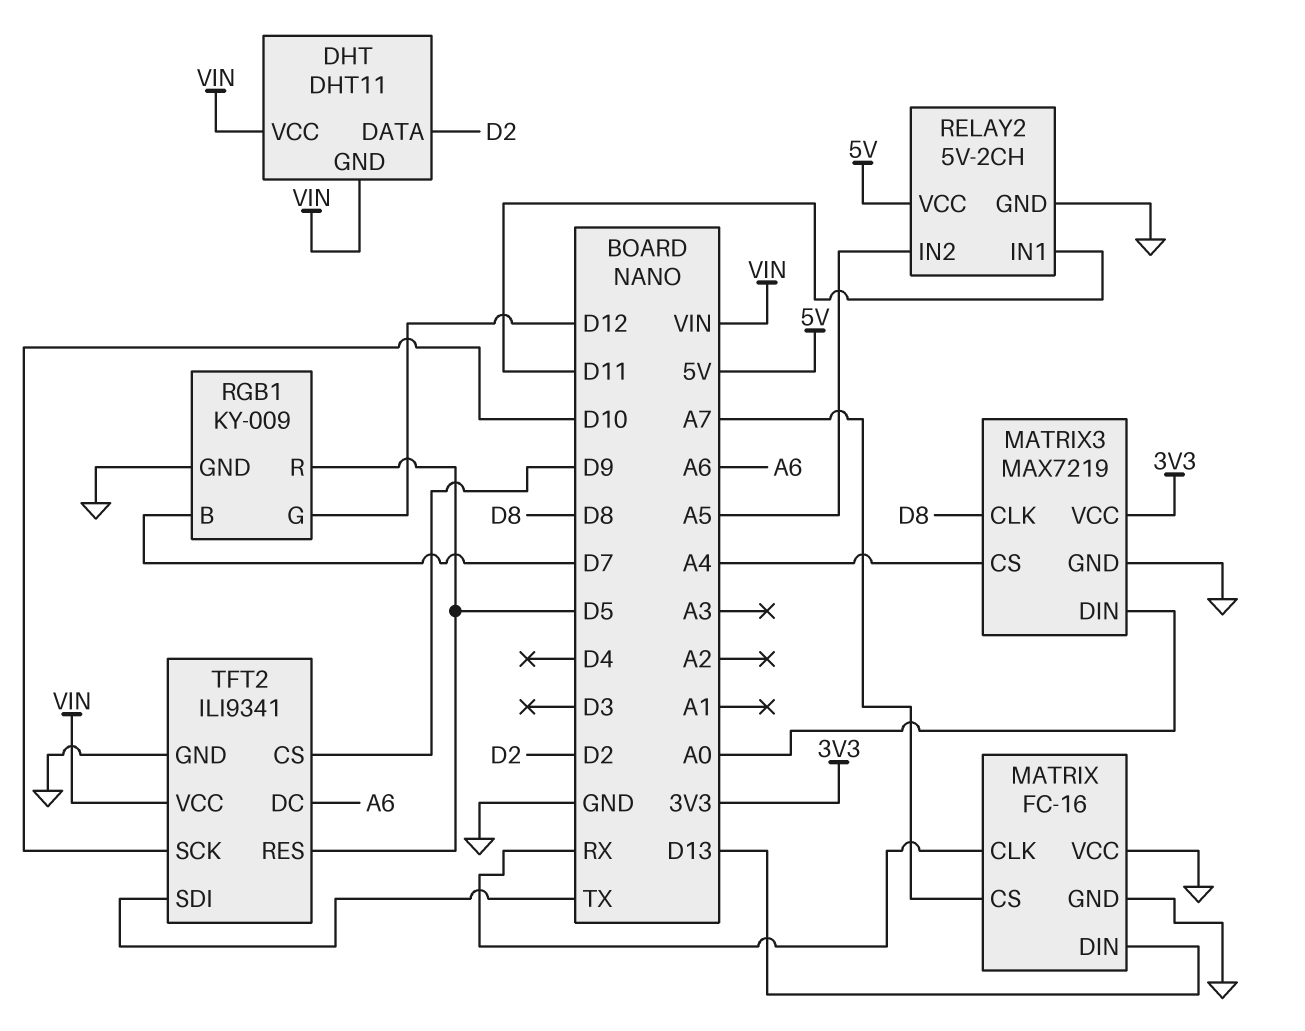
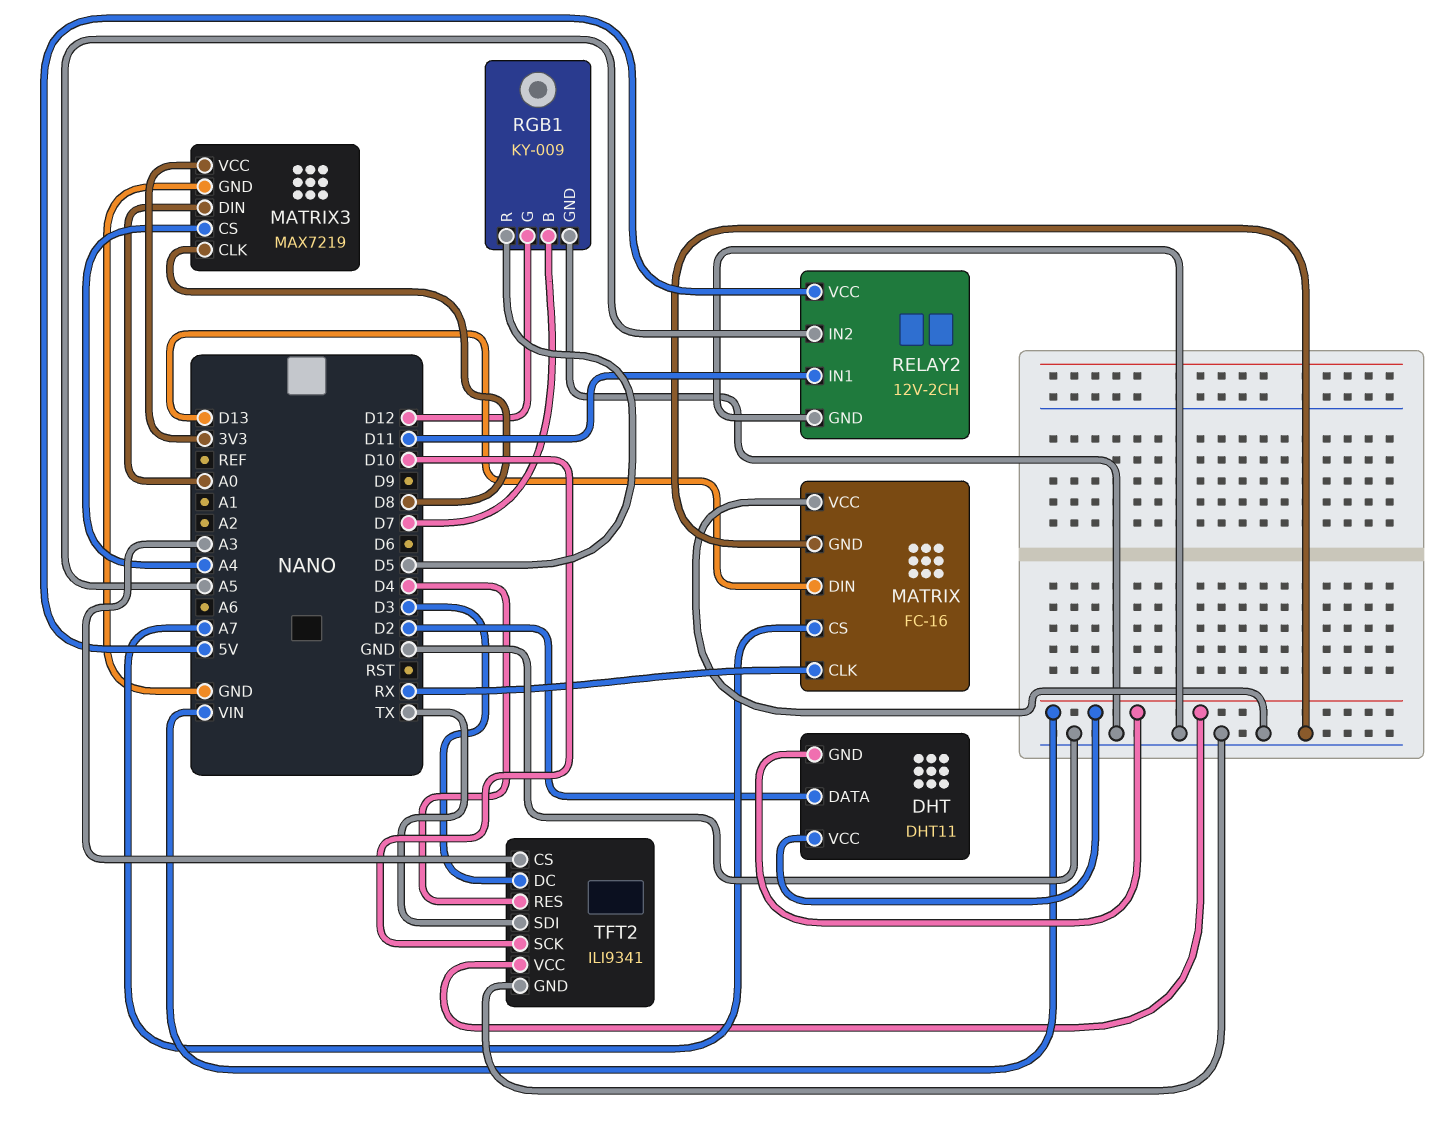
RELAY2: 5V-2CH -> 12V-2CH
TFT2 pin CS: D9 -> A3
TFT2 pin DC: A6 -> D3
TFT2 pin RES: D5 -> D4

